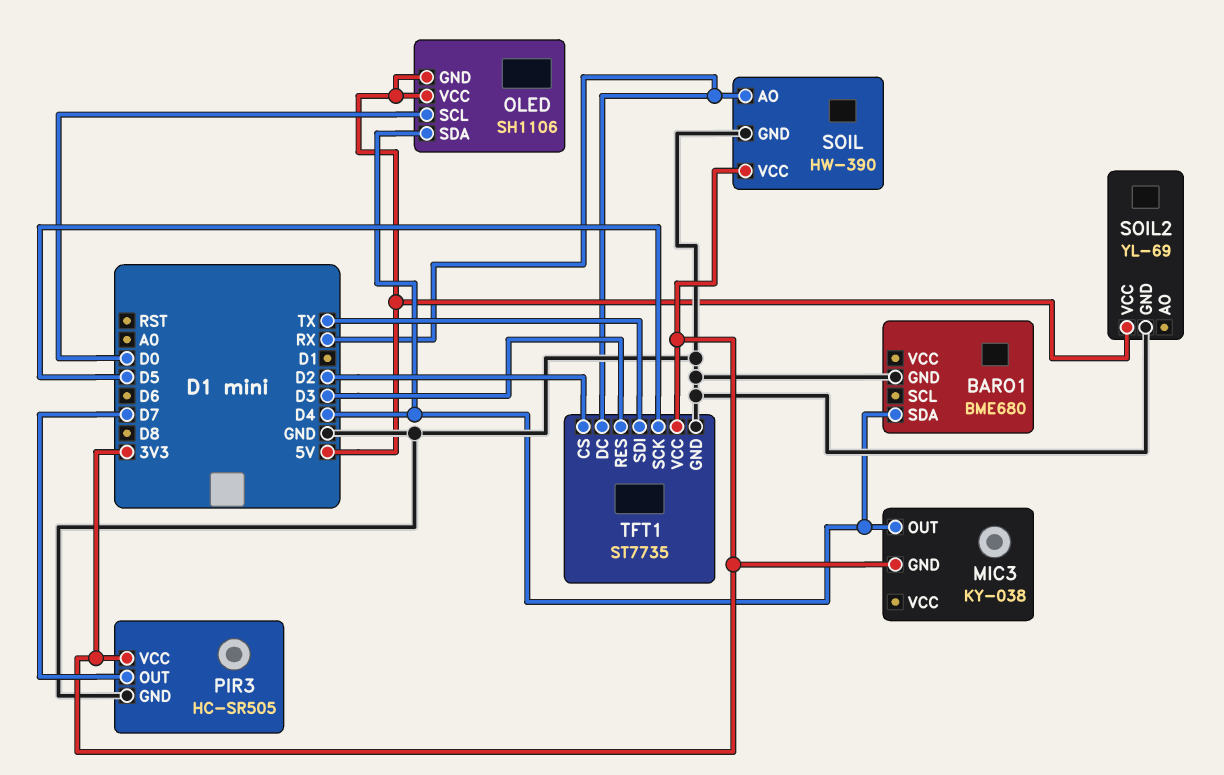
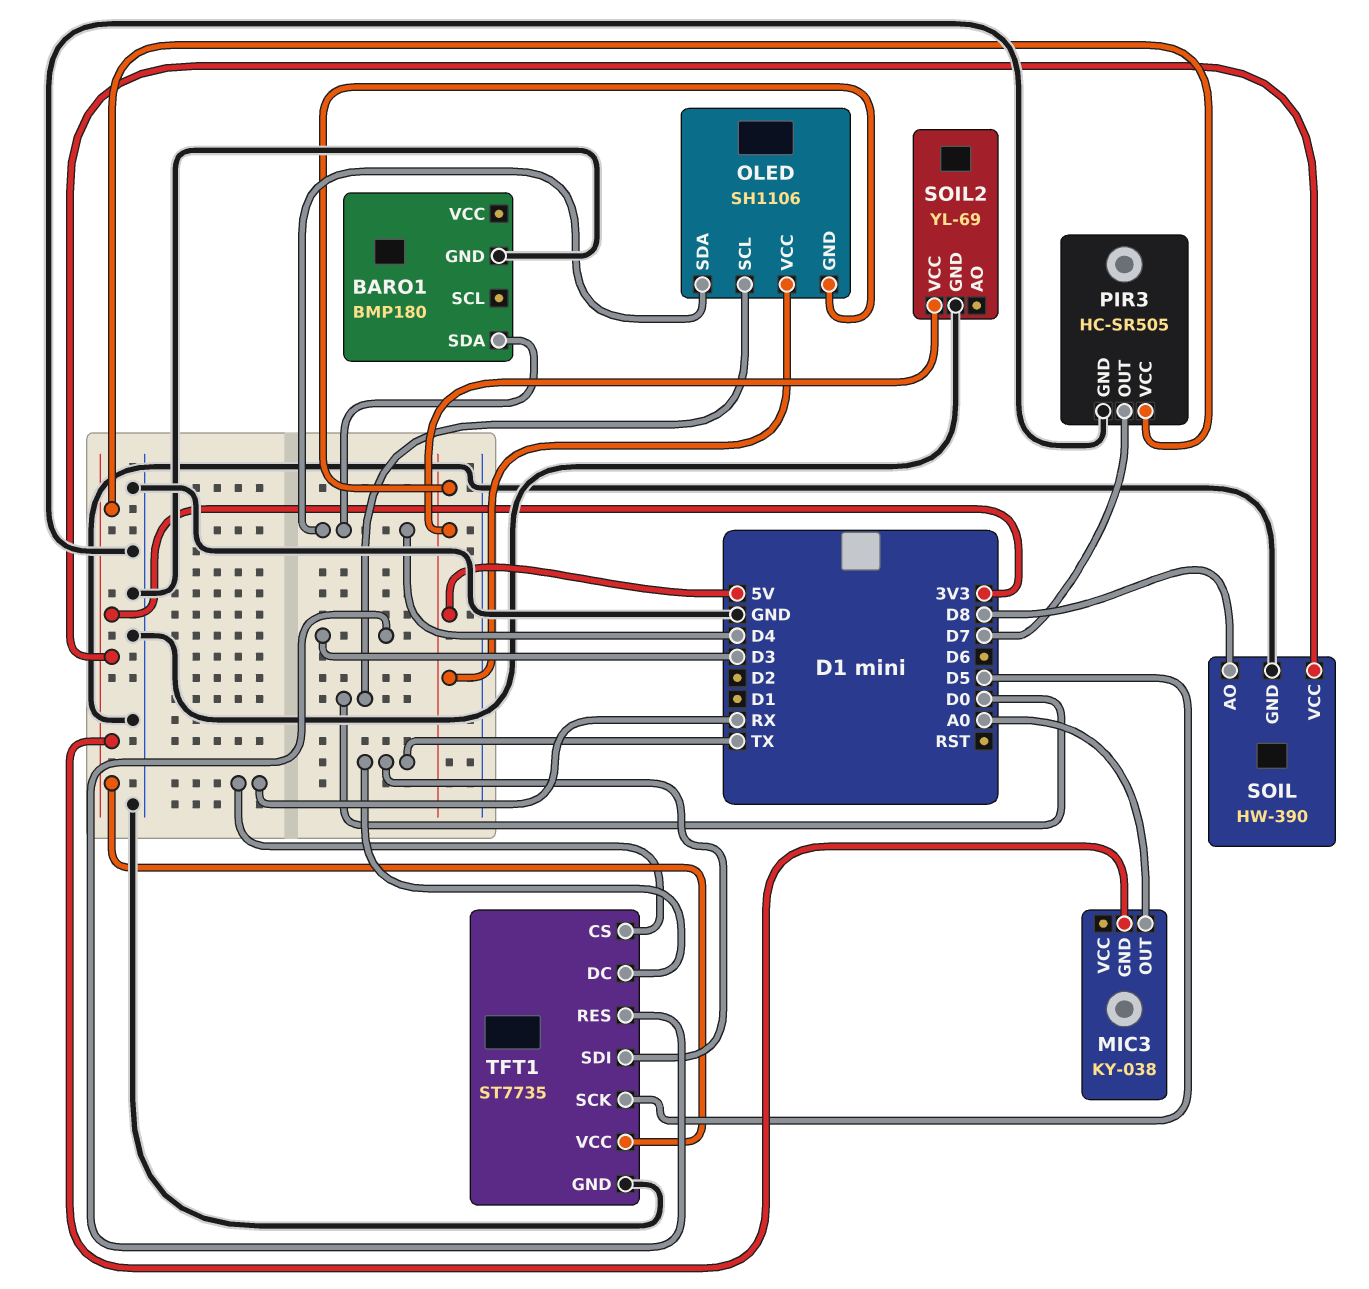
BARO1: BME680 -> BMP180
MIC3 pin OUT: D4 -> A0
SOIL pin AO: RX -> D8
TFT1 pin CS: D2 -> RX
TFT1 pin DC: RX -> TX

